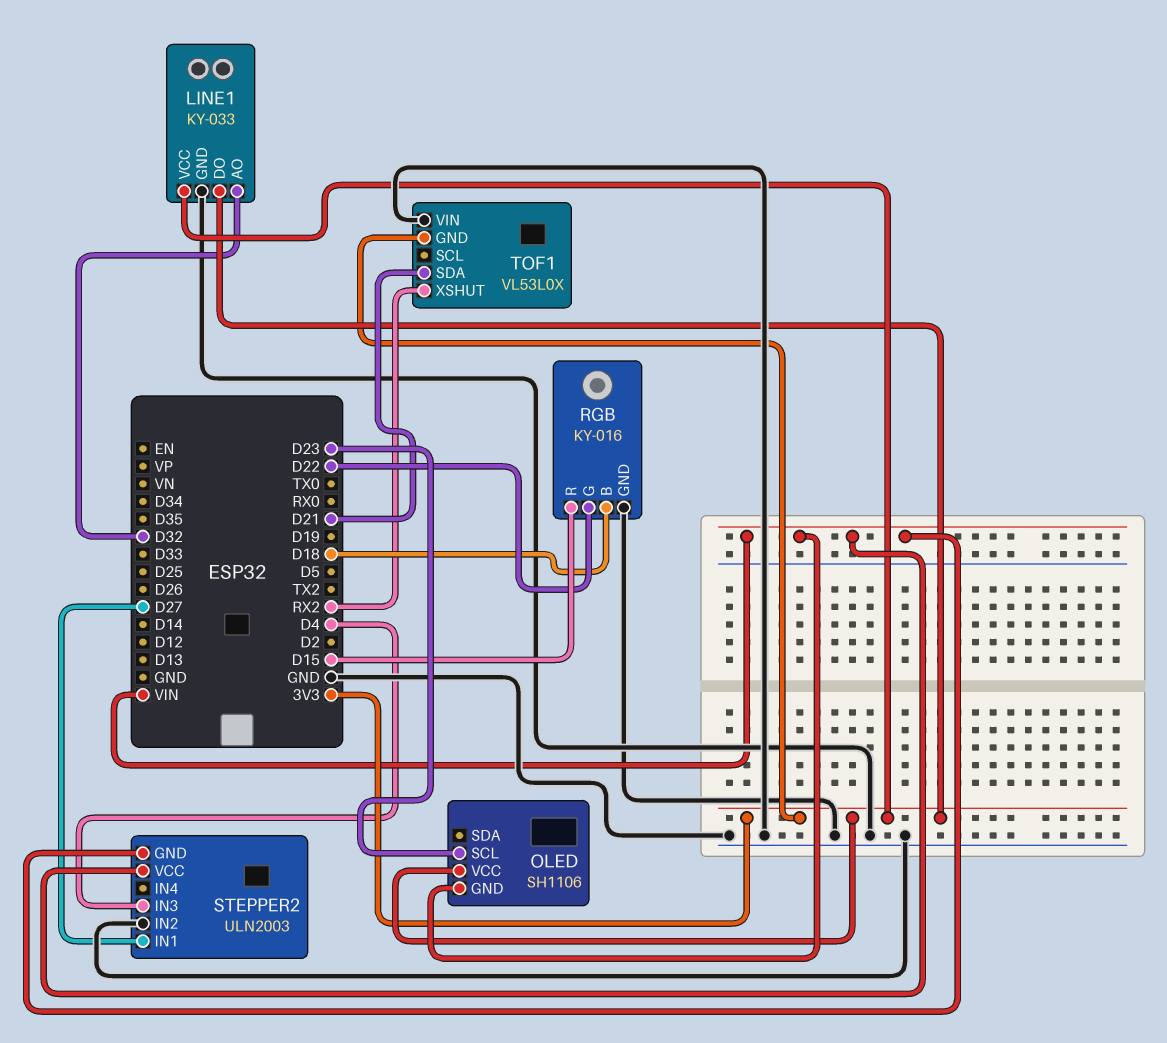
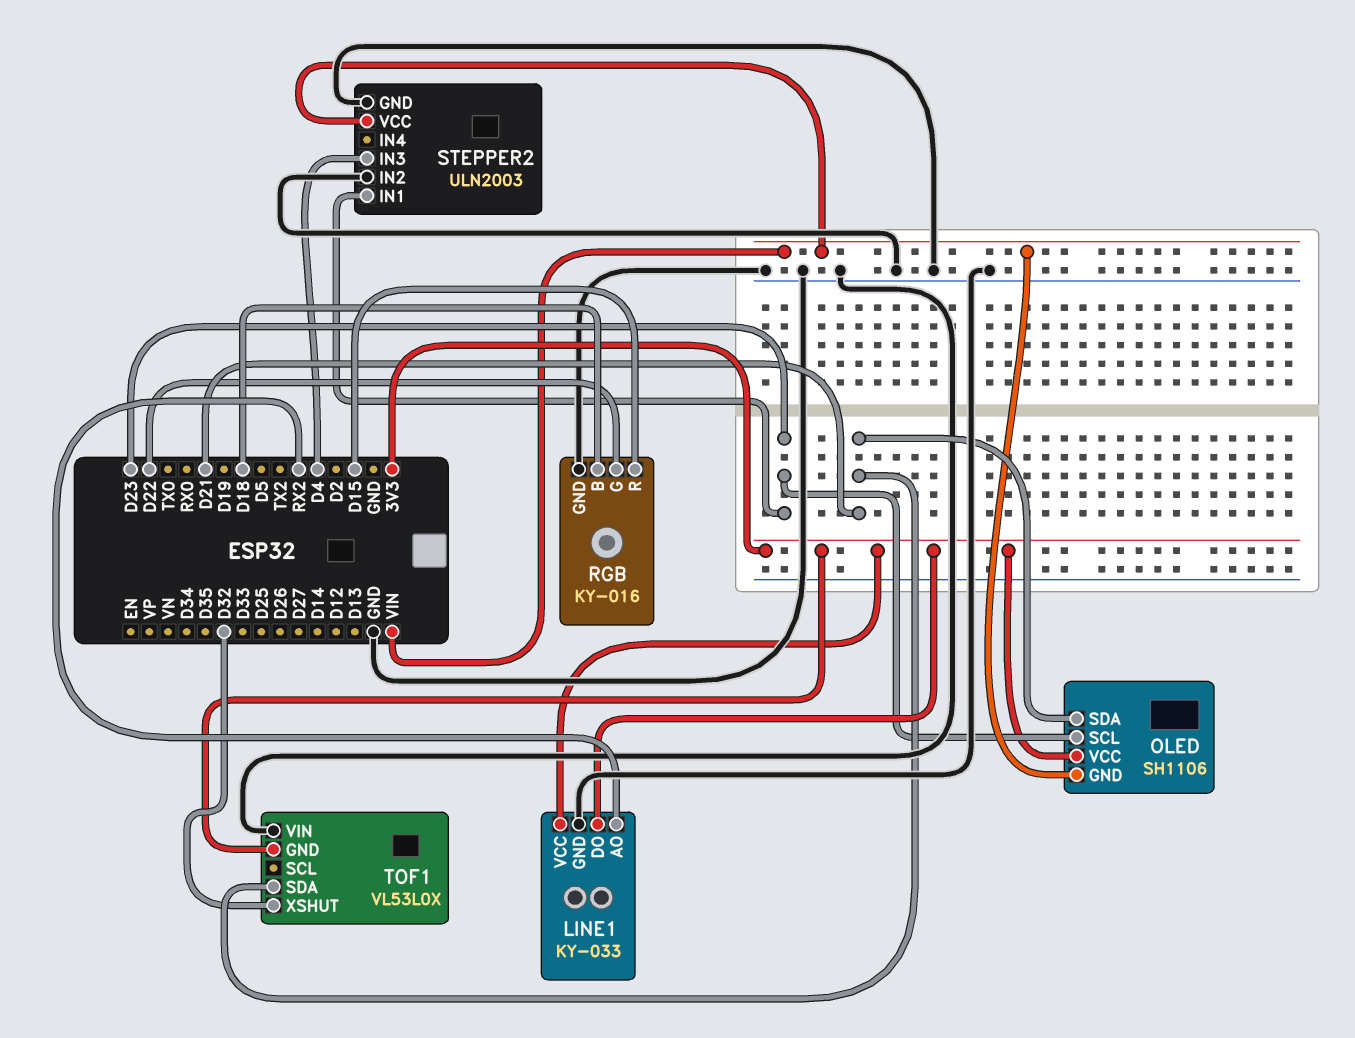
LINE1 pin AO: D32 -> RX2
OLED pin SDA: none -> D21
STEPPER2 pin GND: VIN -> GND
STEPPER2 pin IN1: D27 -> D23
TOF1 pin XSHUT: RX2 -> D32

